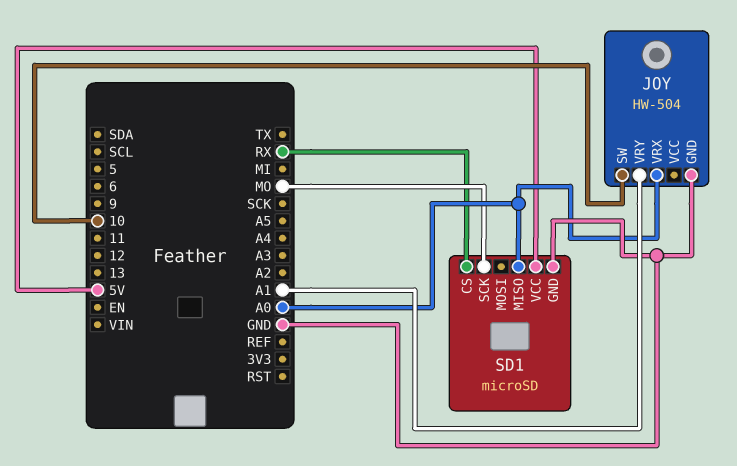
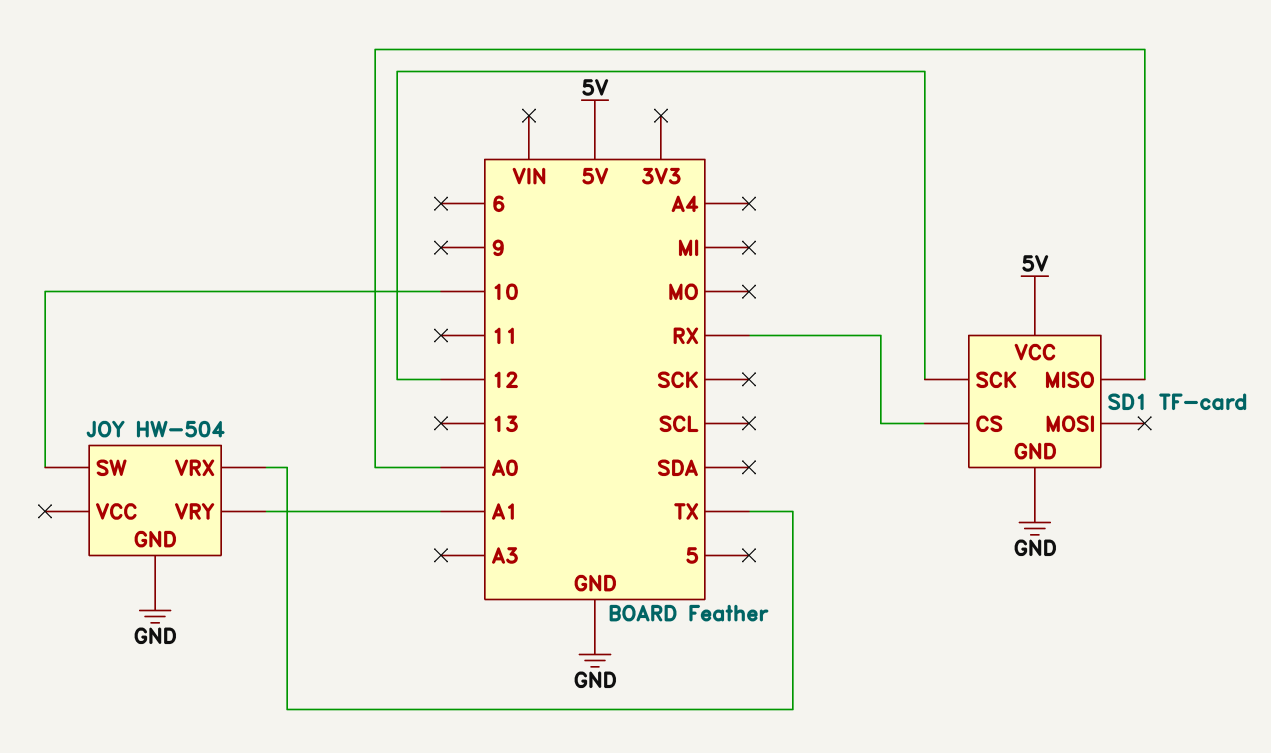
JOY pin VRX: A0 -> TX
SD1: microSD -> TF-card
SD1 pin SCK: MO -> 12

